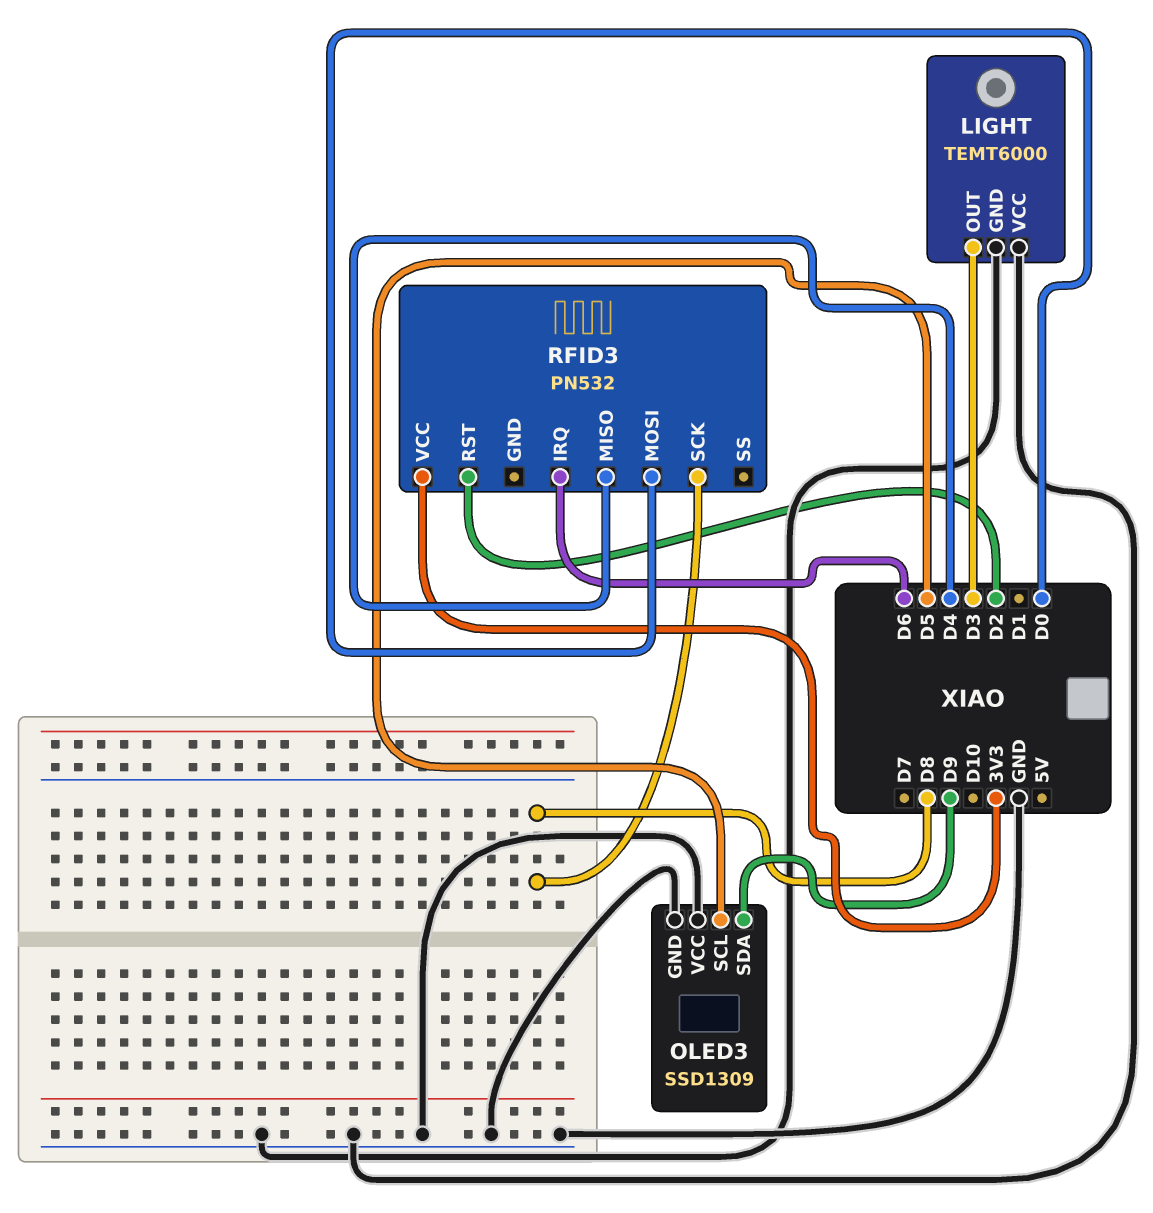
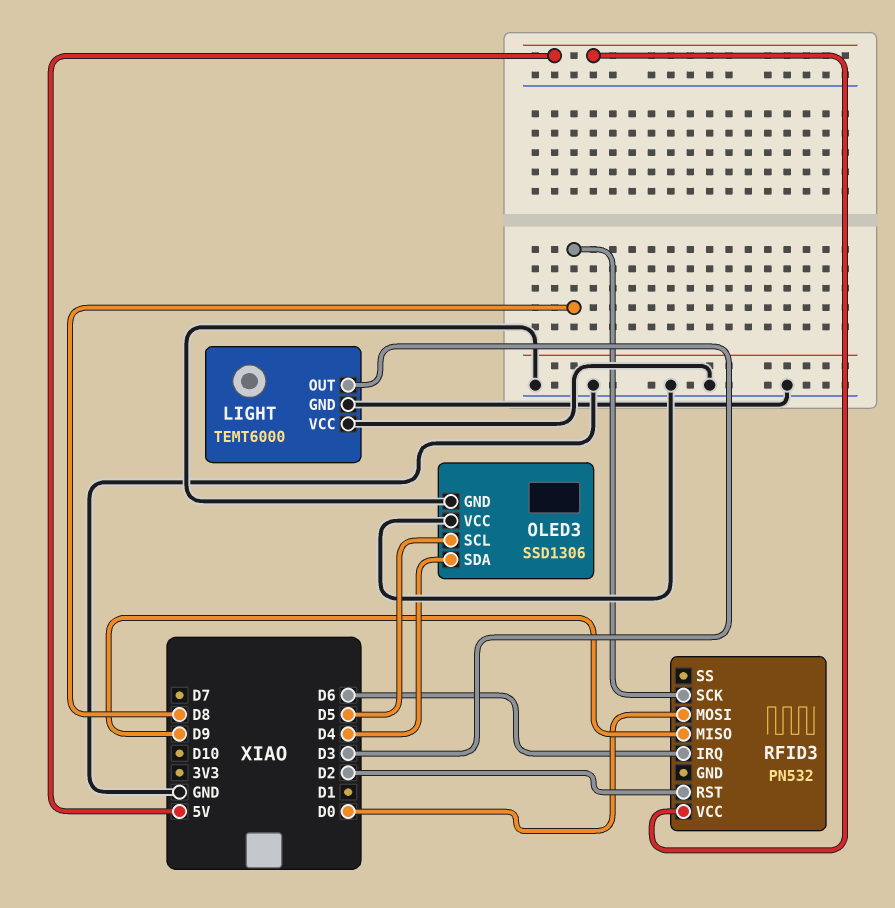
OLED3: SSD1309 -> SSD1306
OLED3 pin SDA: D9 -> D4
RFID3 pin MISO: D4 -> D9
RFID3 pin VCC: 3V3 -> 5V

